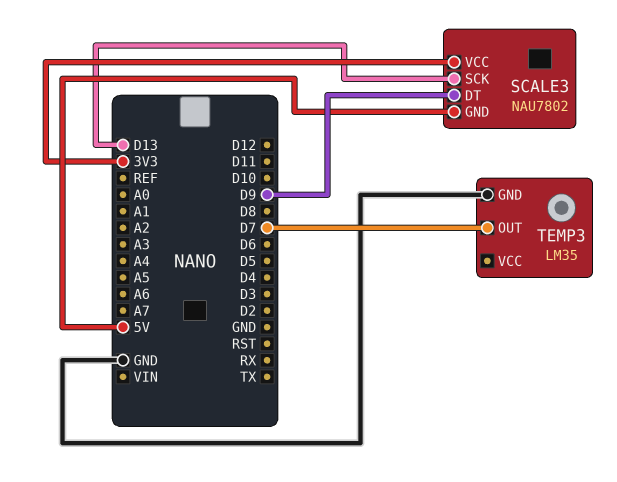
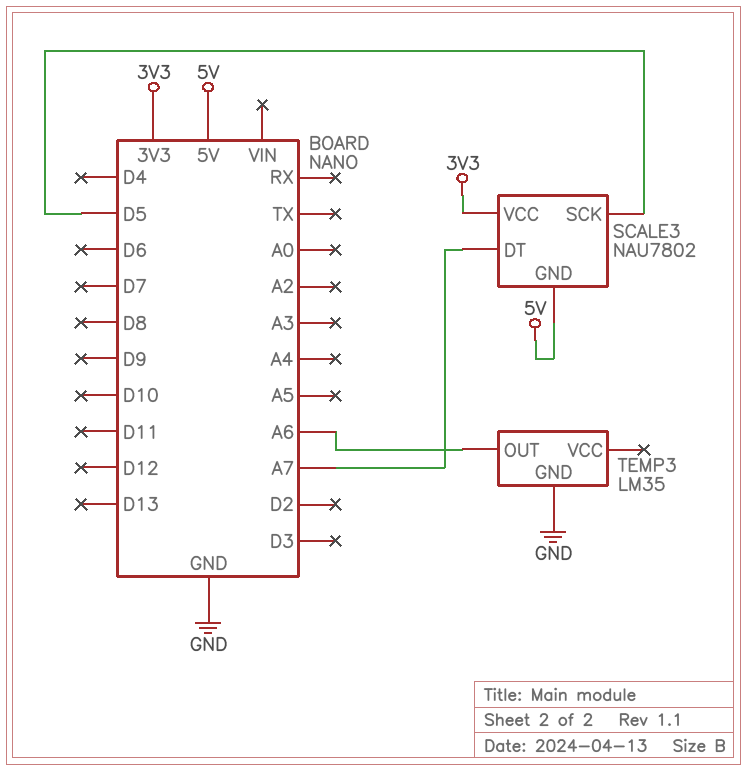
SCALE3 pin DT: D9 -> A7
SCALE3 pin SCK: D13 -> D5
TEMP3 pin OUT: D7 -> A6

